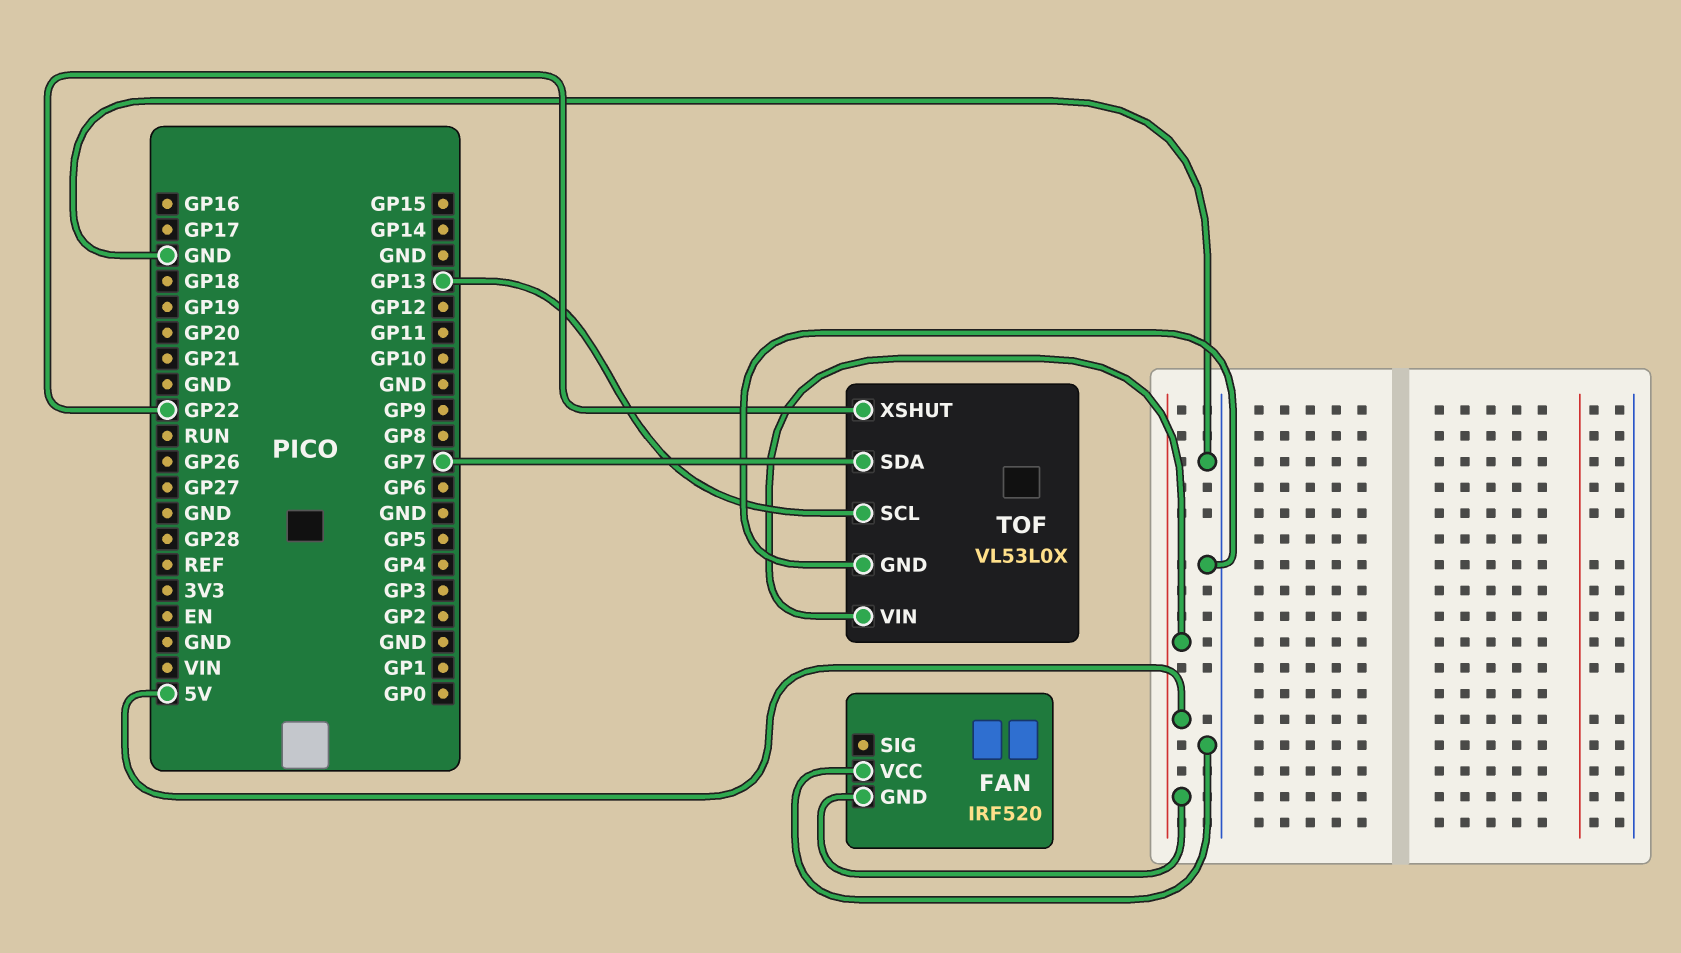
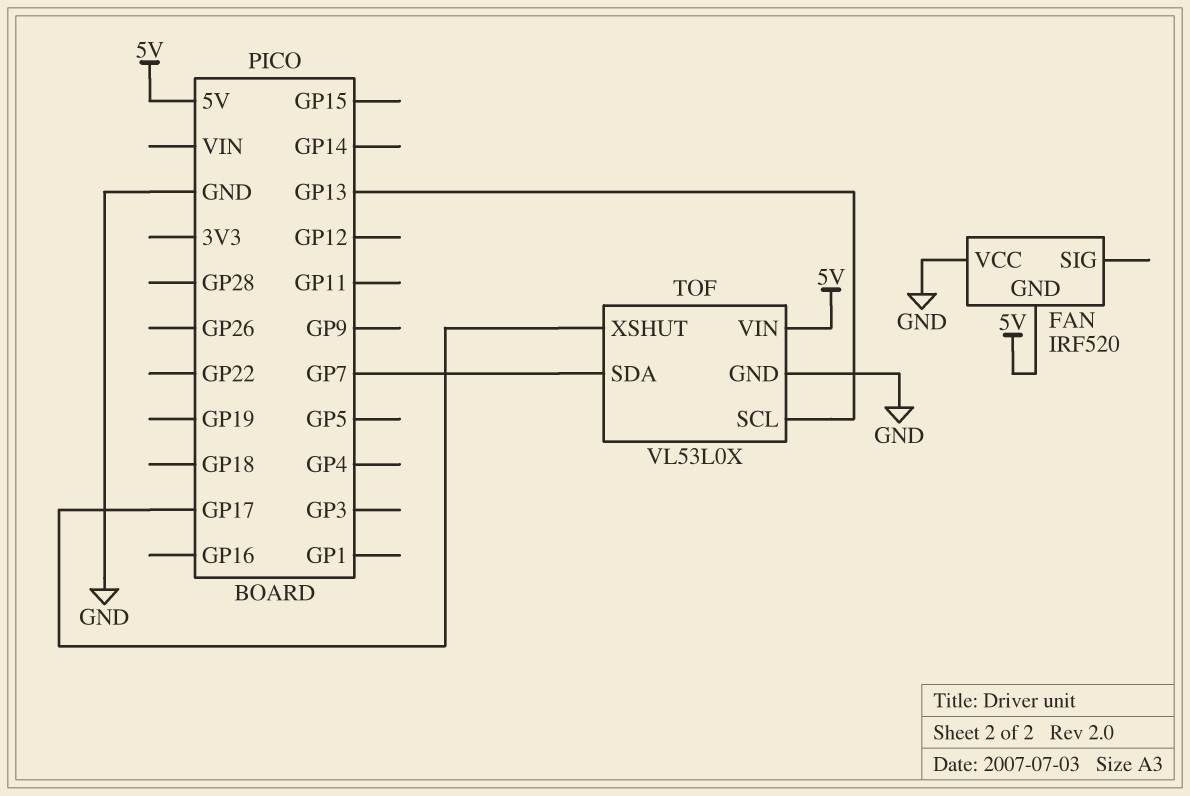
TOF pin XSHUT: GP22 -> GP17

